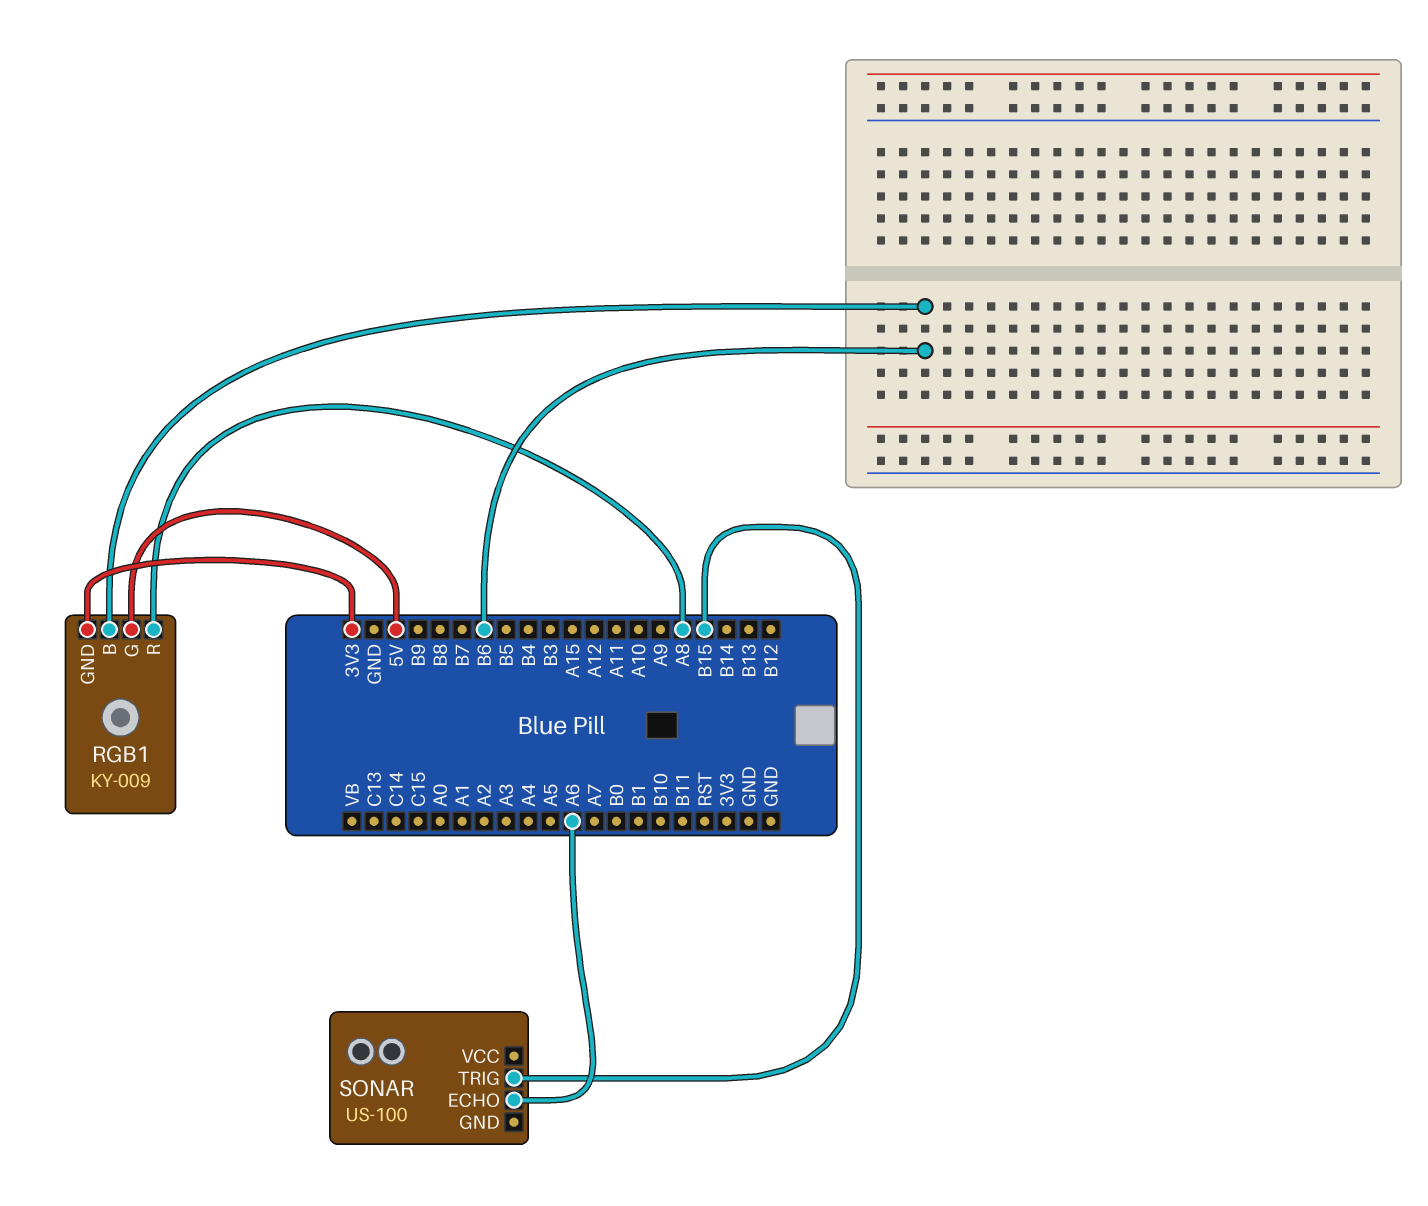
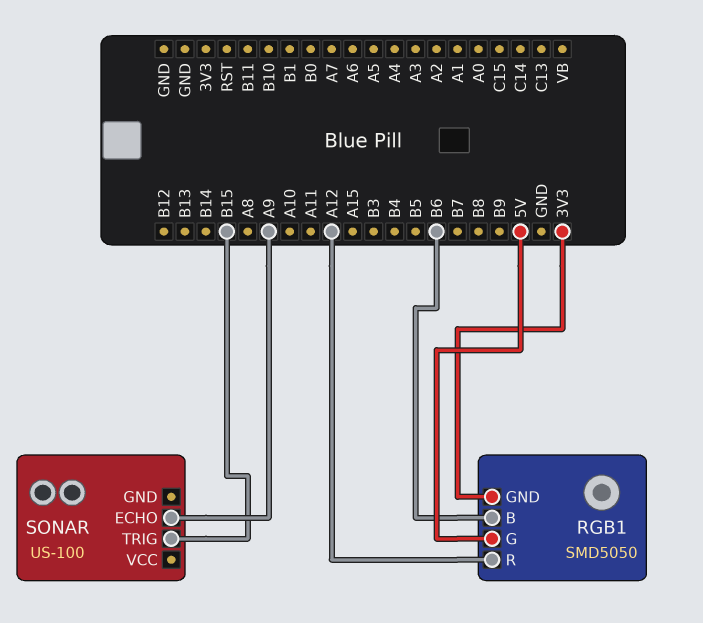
RGB1: KY-009 -> SMD5050
RGB1 pin R: A8 -> A12
SONAR pin ECHO: A6 -> A9

